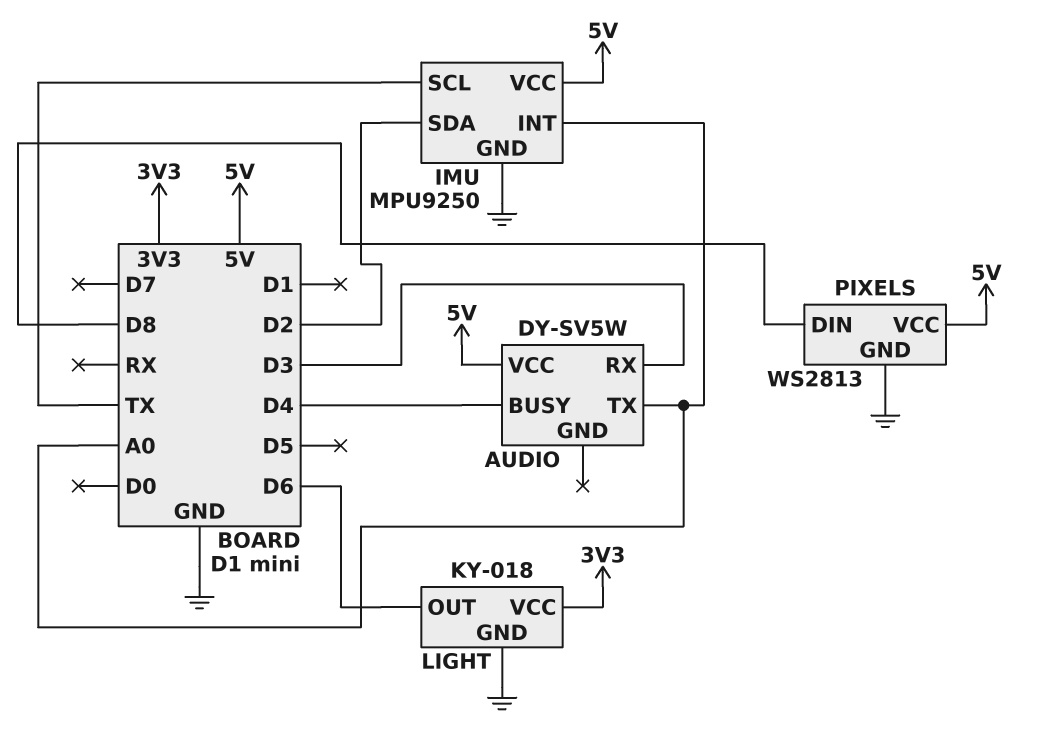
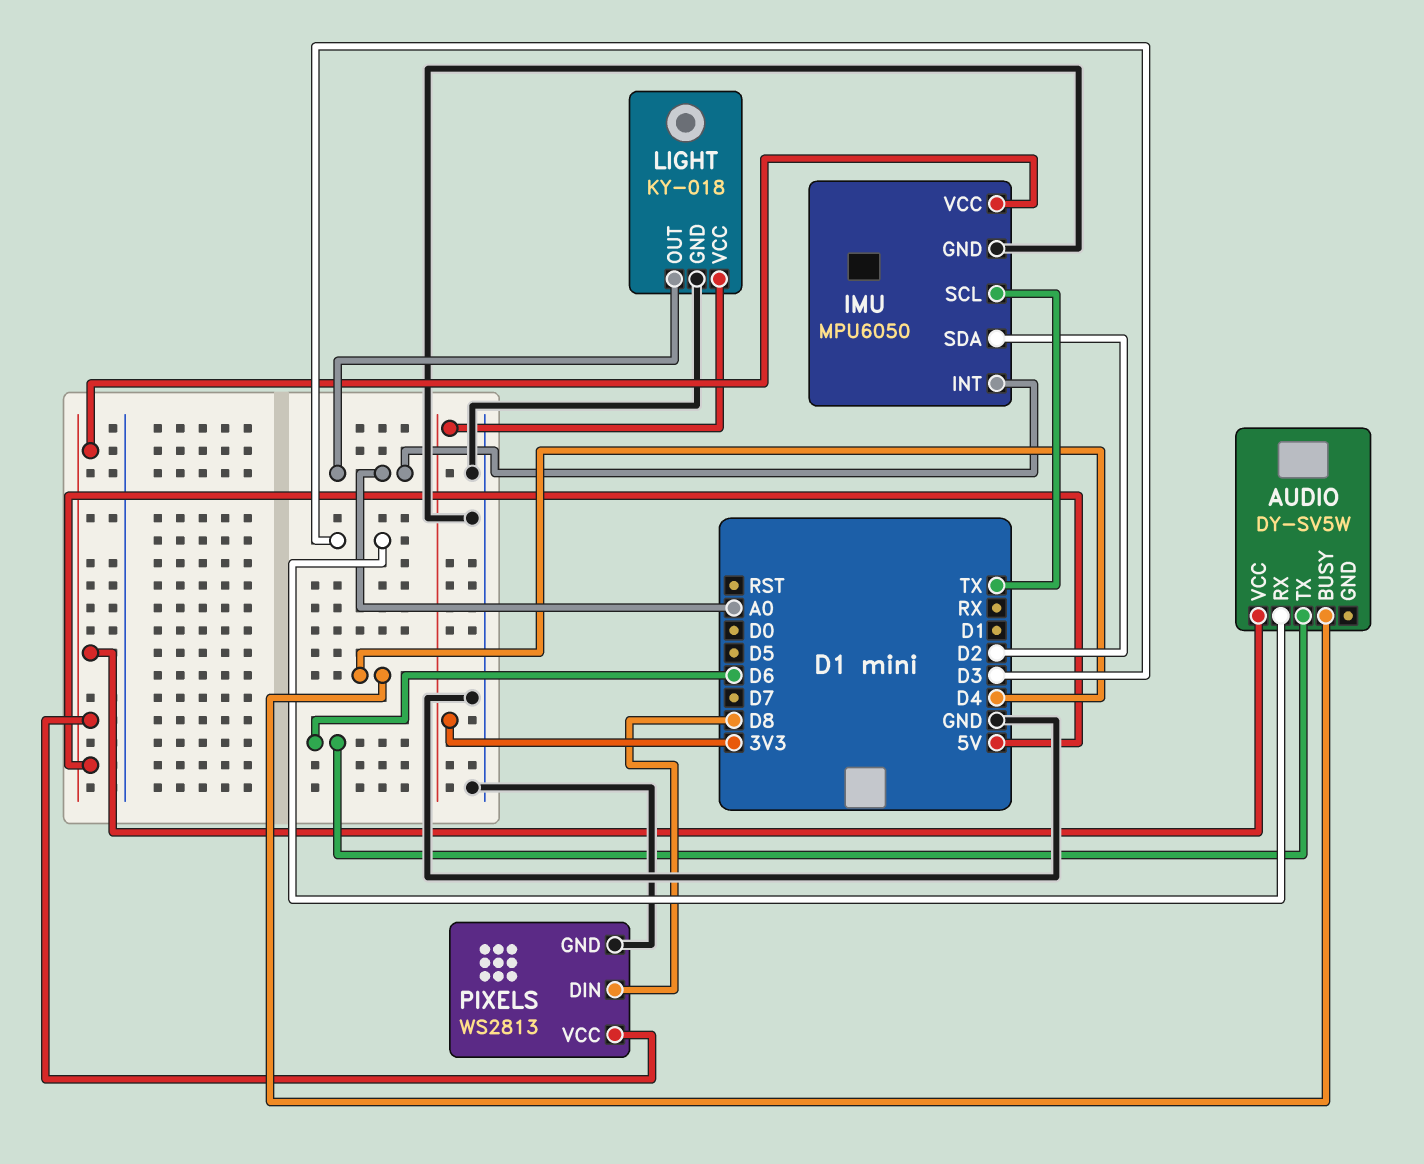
AUDIO pin TX: A0 -> D6
IMU: MPU9250 -> MPU6050
LIGHT pin OUT: D6 -> A0

